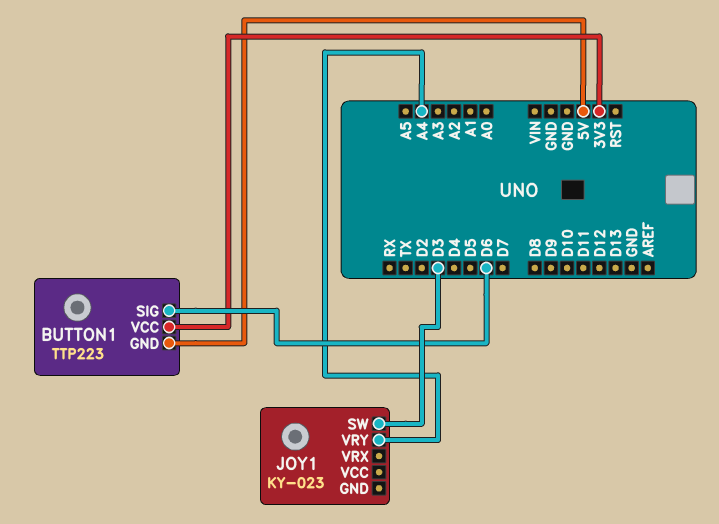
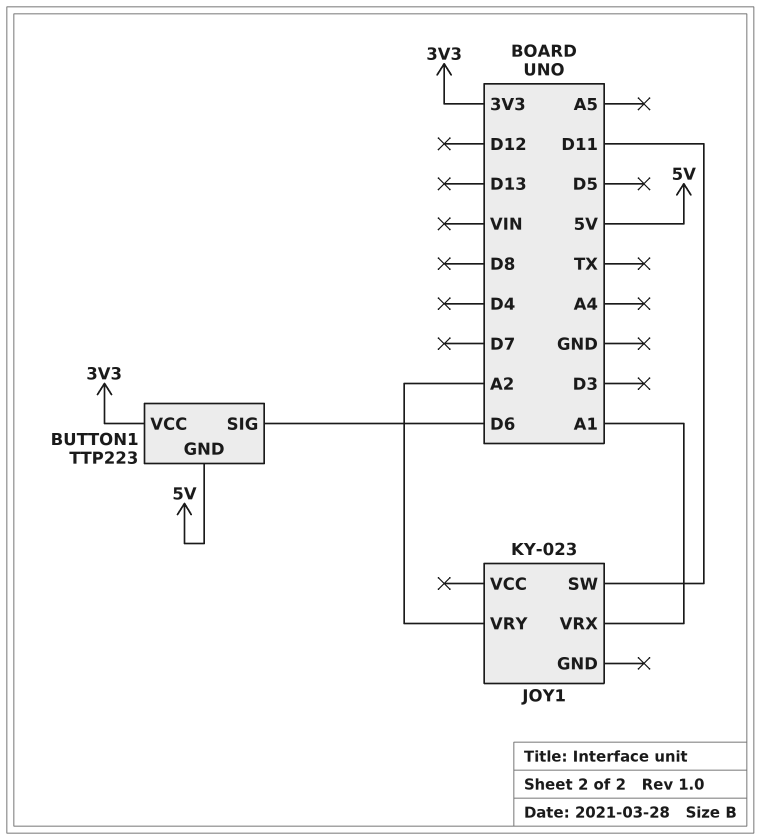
JOY1 pin SW: D3 -> D11
JOY1 pin VRX: none -> A1
JOY1 pin VRY: A4 -> A2

